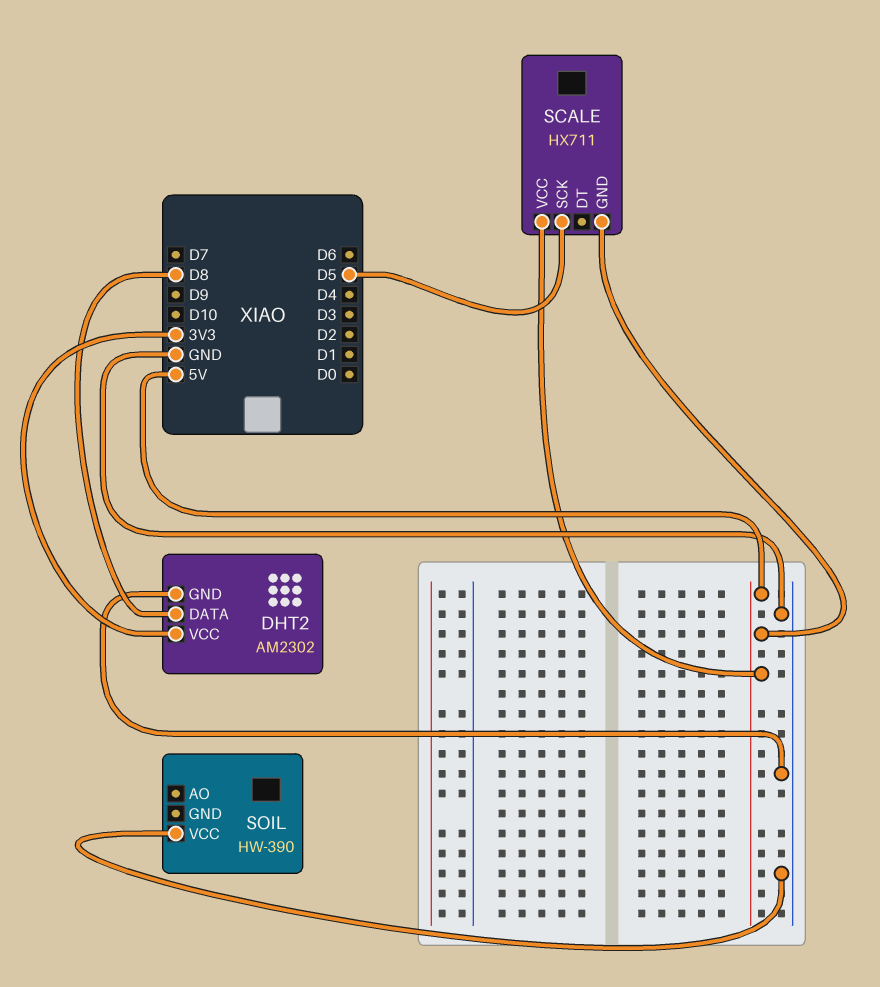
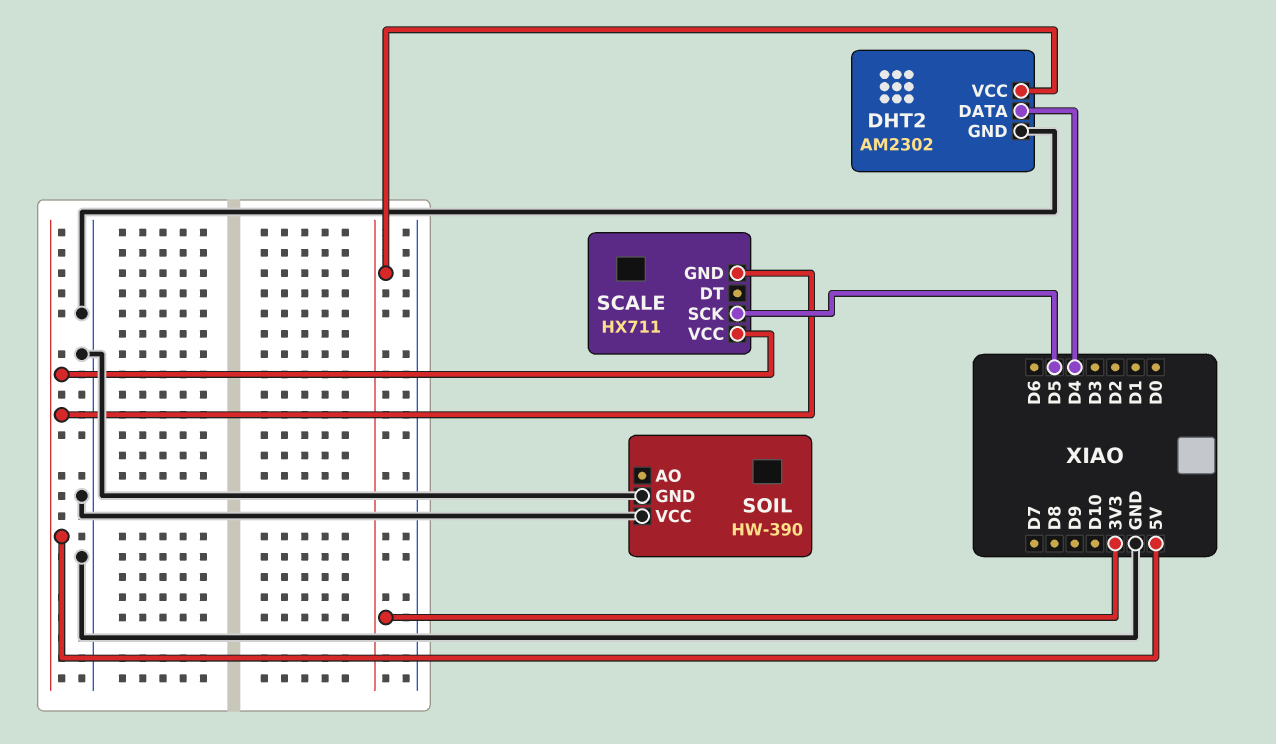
DHT2 pin DATA: D8 -> D4
SOIL pin GND: none -> GND

